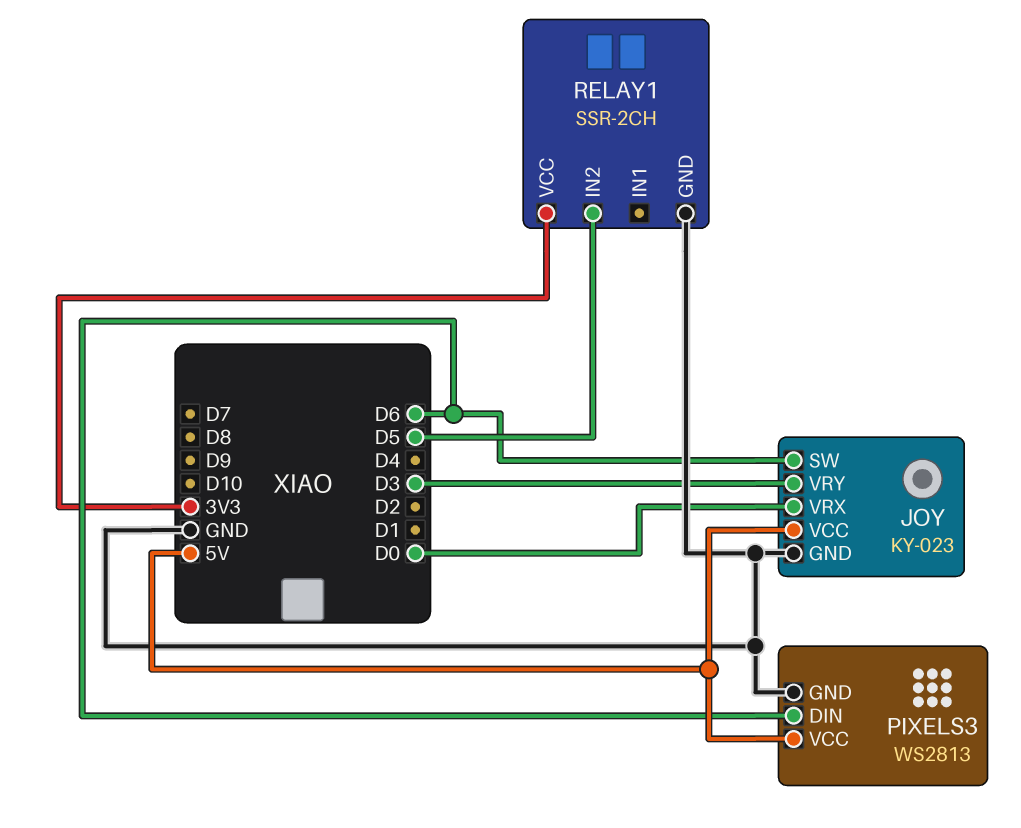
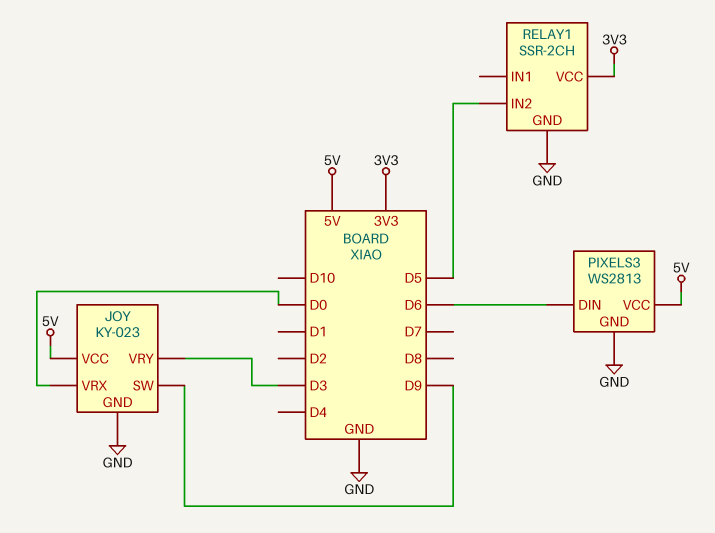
JOY pin SW: D6 -> D9

